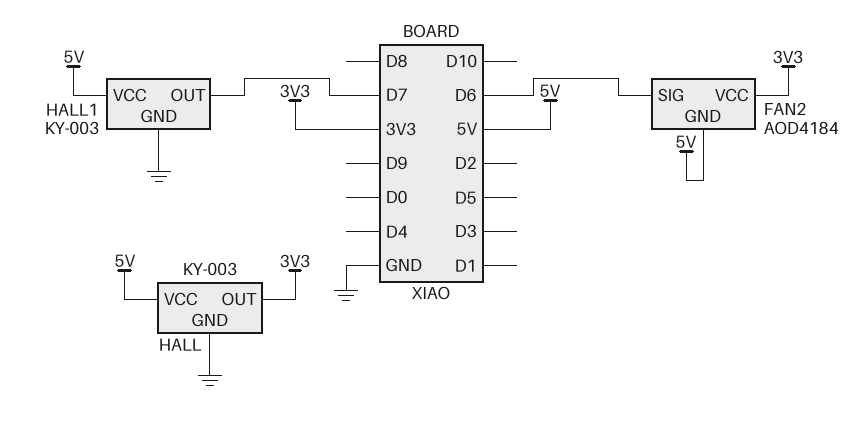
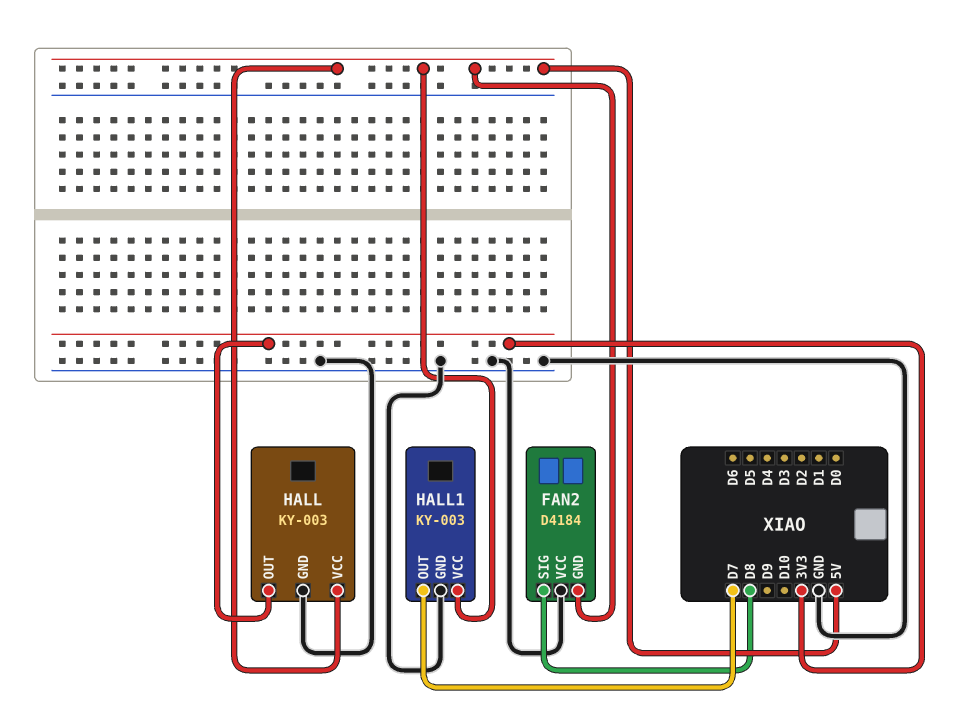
FAN2: AOD4184 -> D4184
FAN2 pin SIG: D6 -> D8
FAN2 pin VCC: 3V3 -> GND

